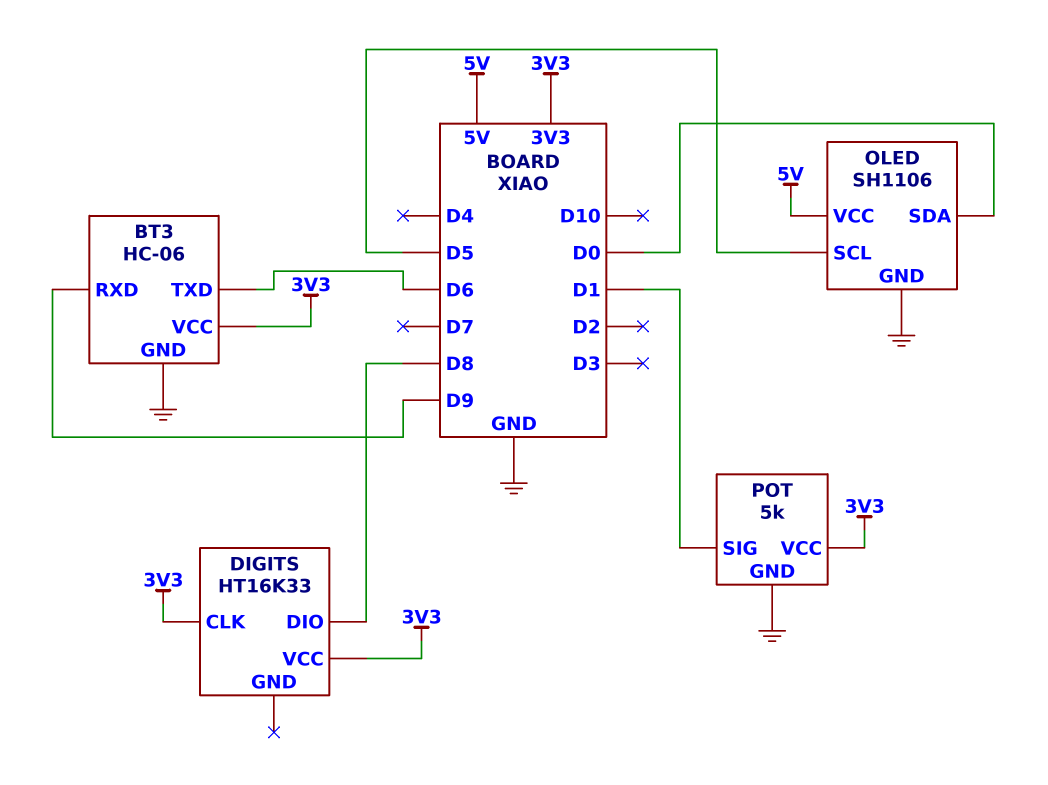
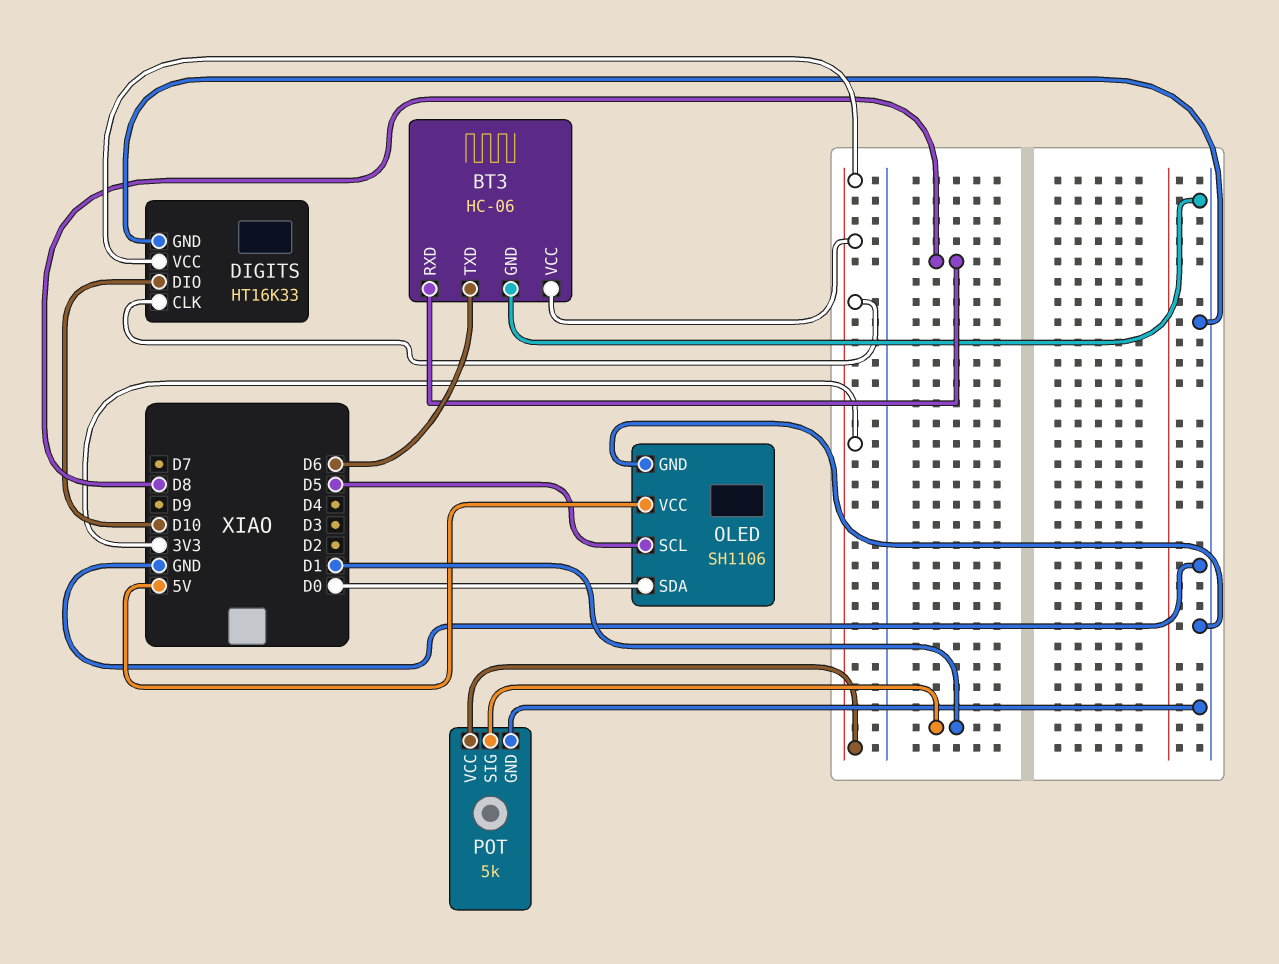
BT3 pin RXD: D9 -> D8
DIGITS pin DIO: D8 -> D10
DIGITS pin GND: none -> GND

